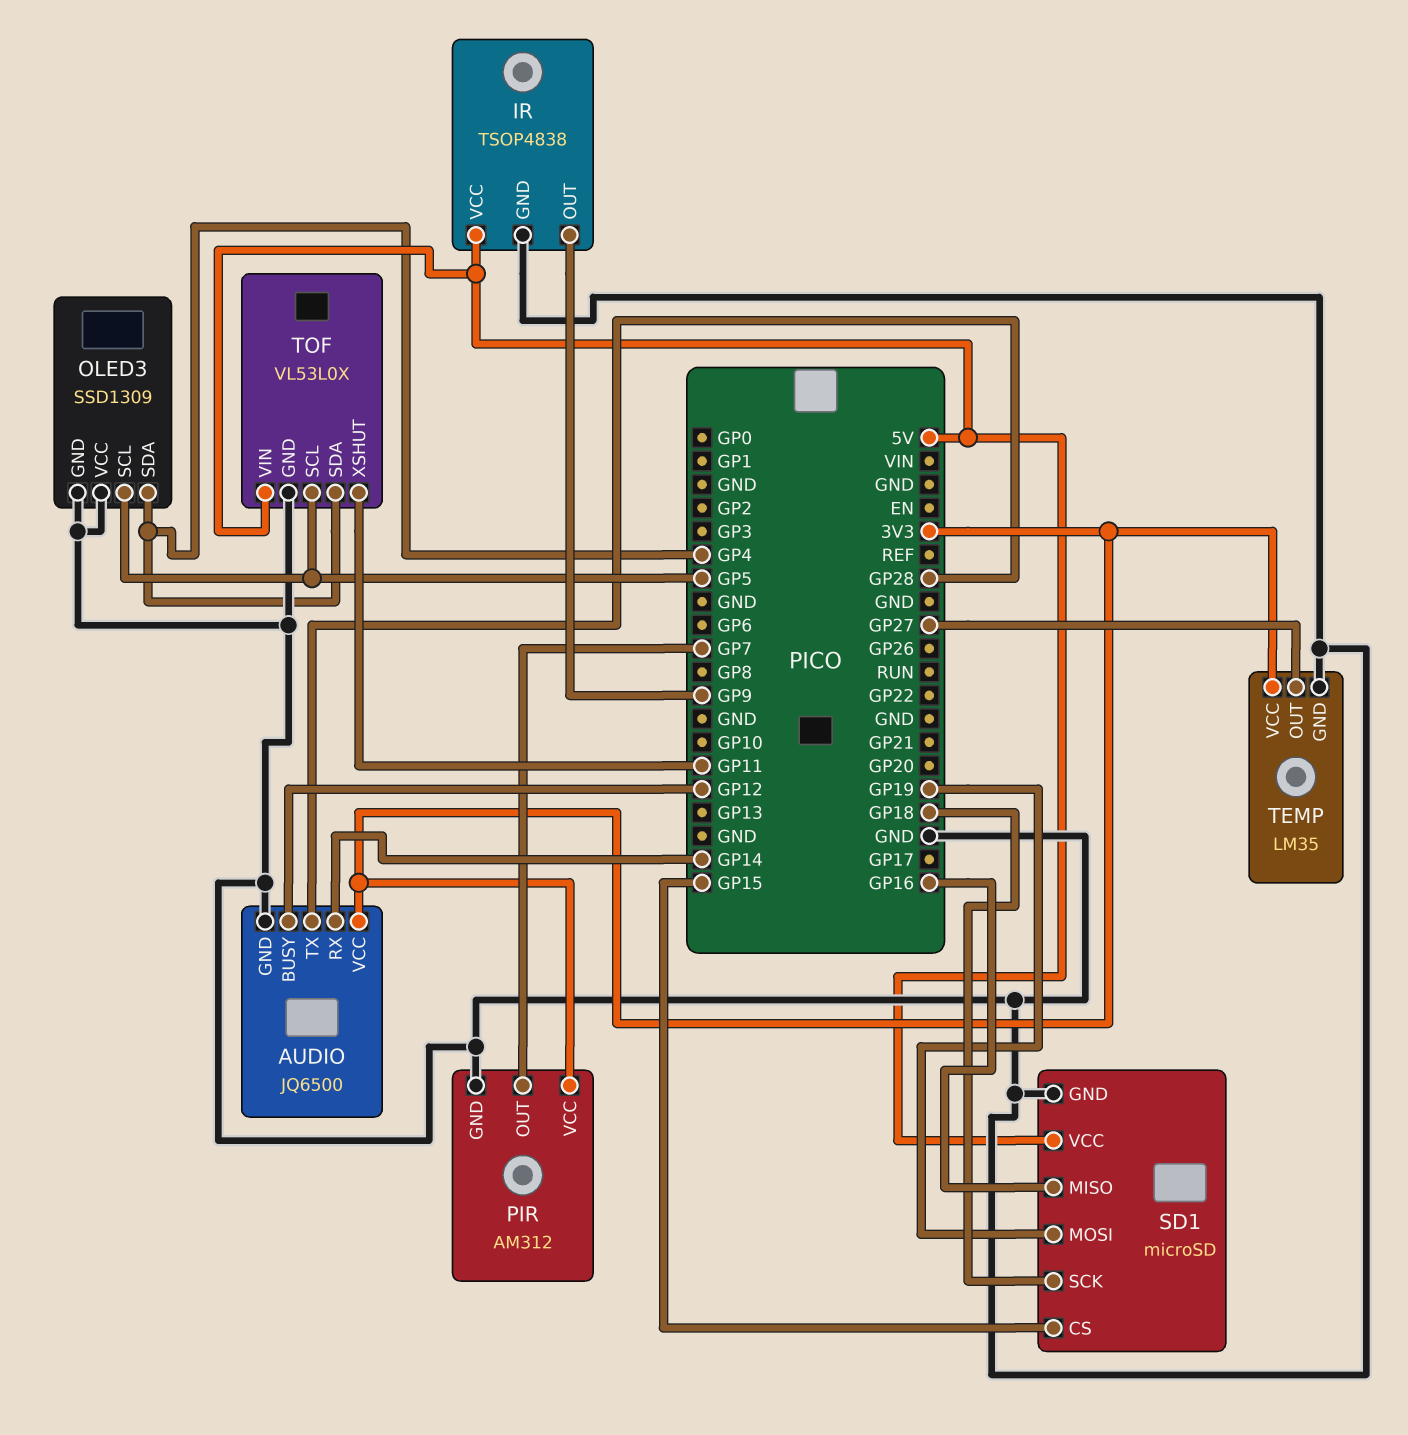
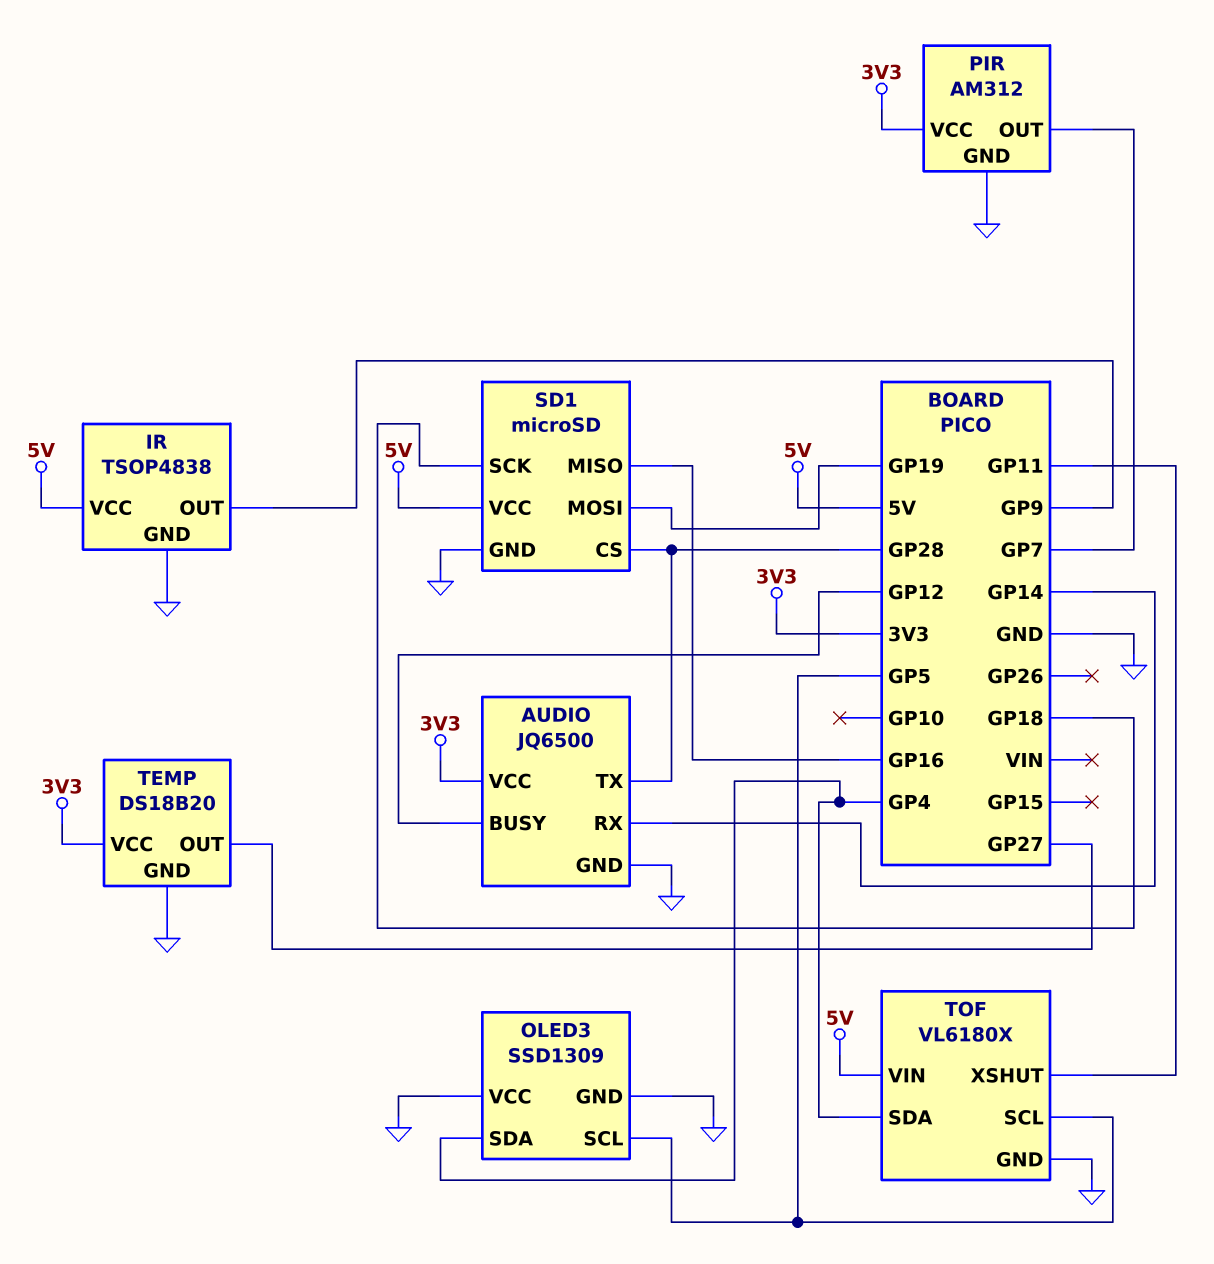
SD1 pin CS: GP15 -> GP28
TEMP: LM35 -> DS18B20
TOF: VL53L0X -> VL6180X

